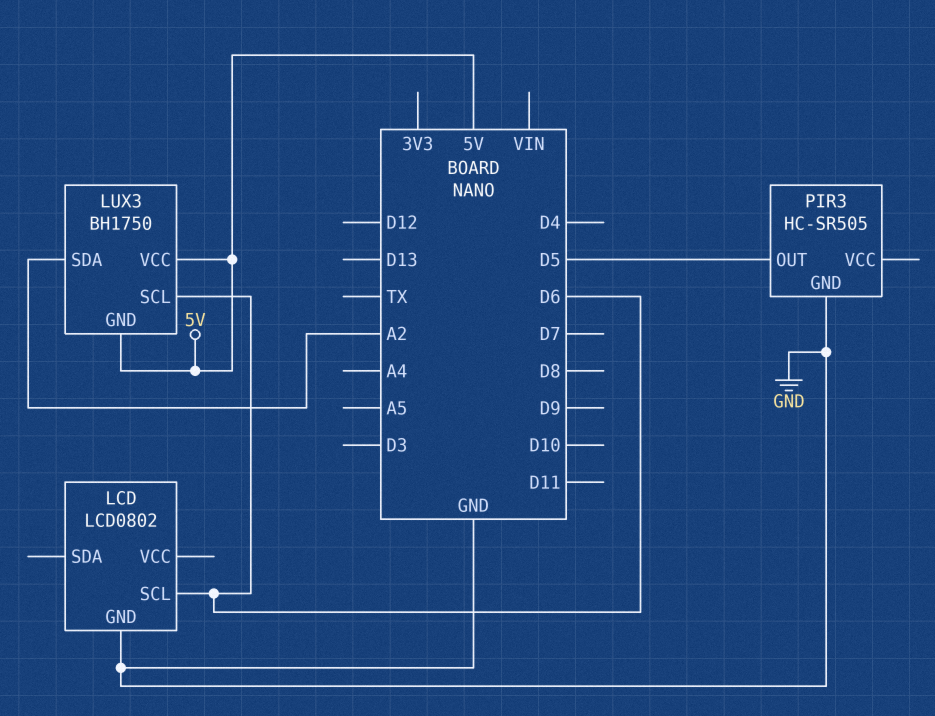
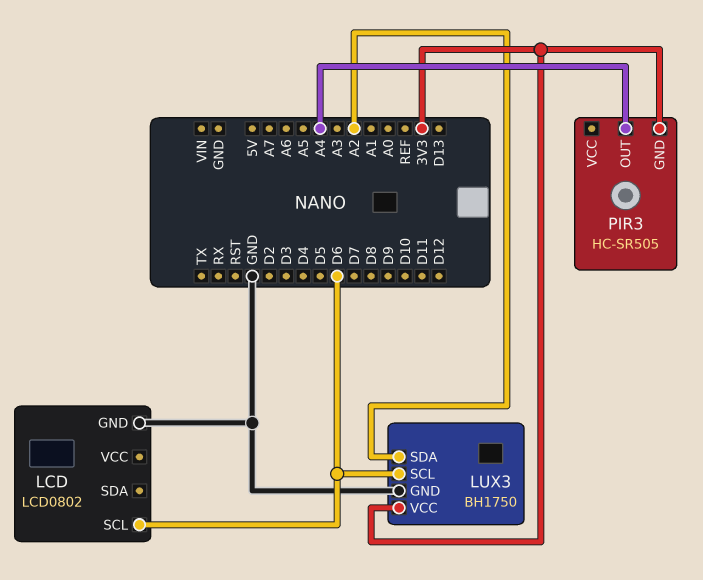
LUX3 pin GND: 5V -> GND
LUX3 pin VCC: 5V -> 3V3
PIR3 pin GND: GND -> 3V3
PIR3 pin OUT: D5 -> A4

